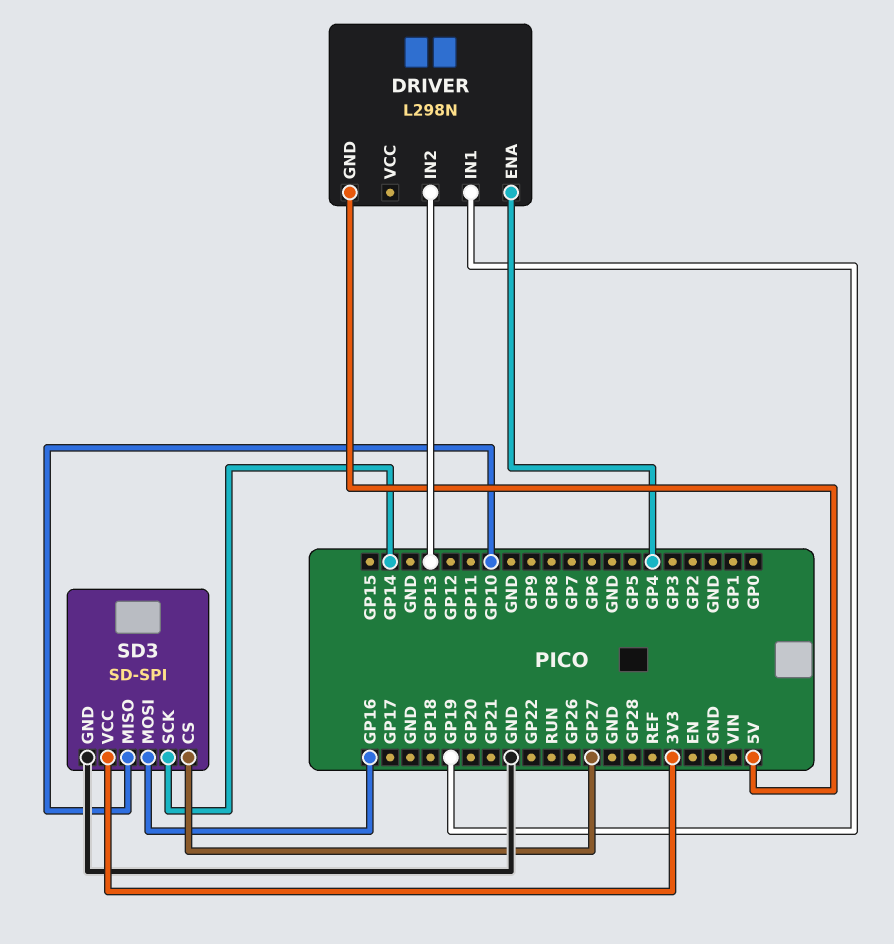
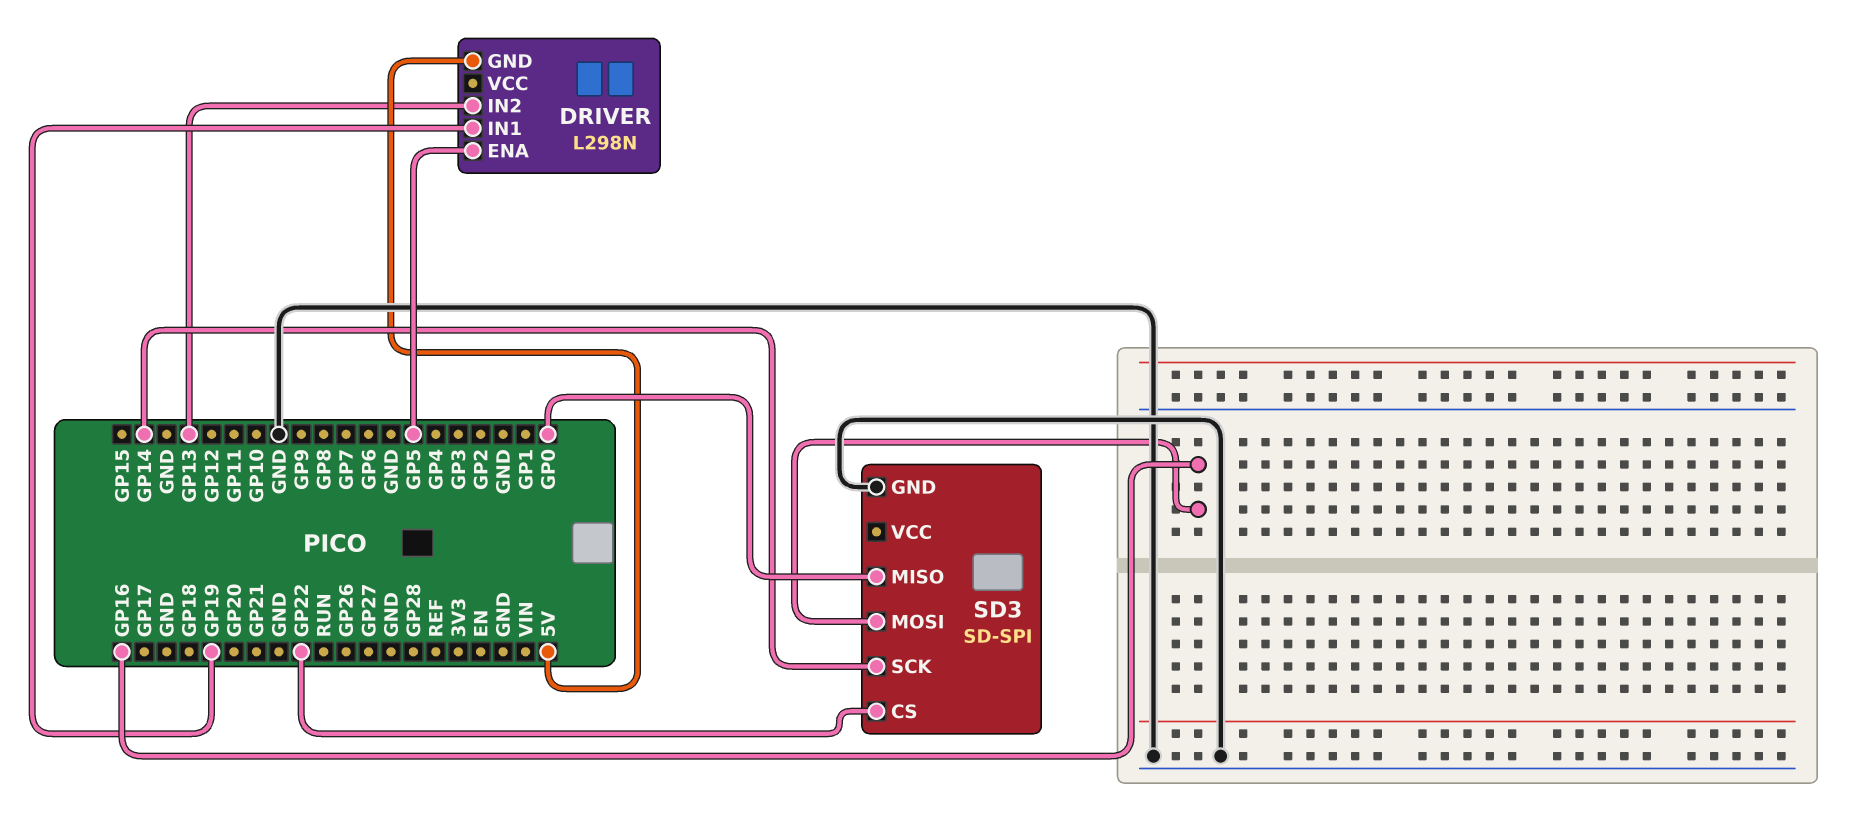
DRIVER pin ENA: GP4 -> GP5
SD3 pin CS: GP27 -> GP22
SD3 pin MISO: GP10 -> GP0
SD3 pin VCC: 3V3 -> none

